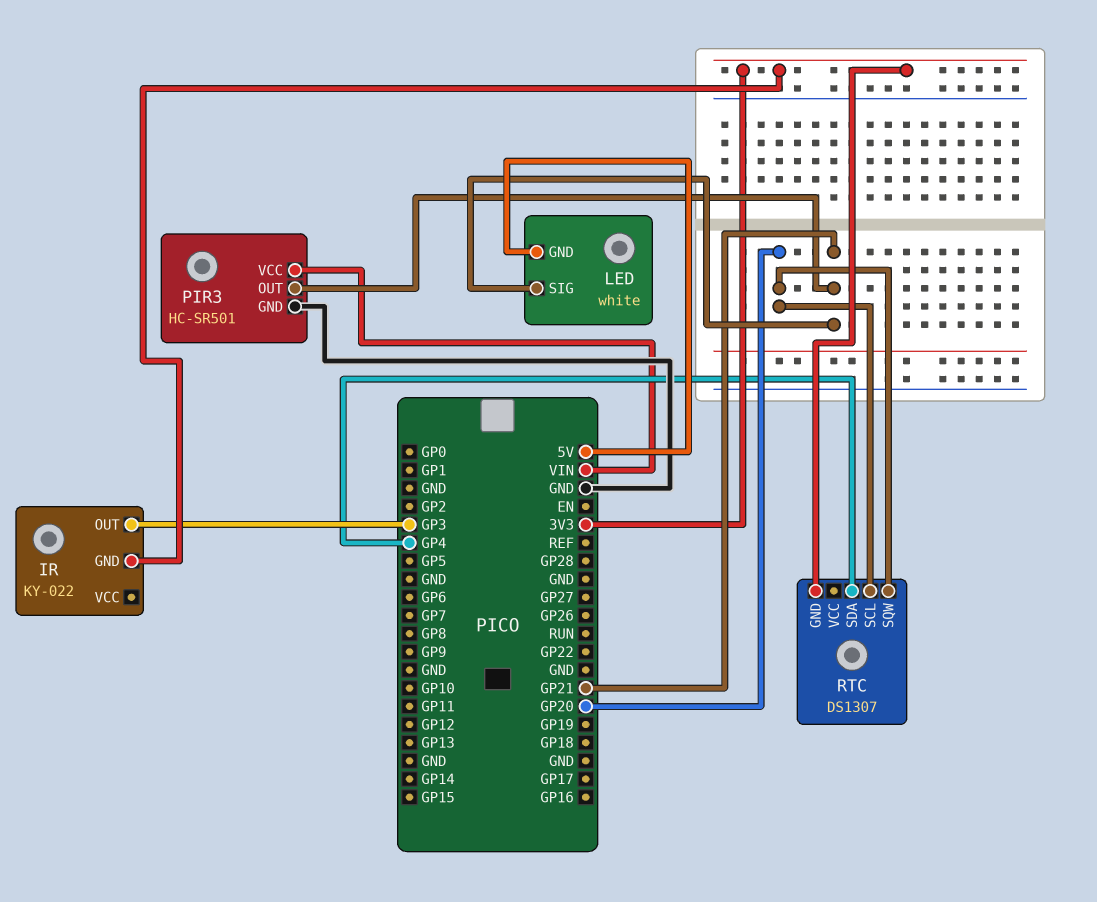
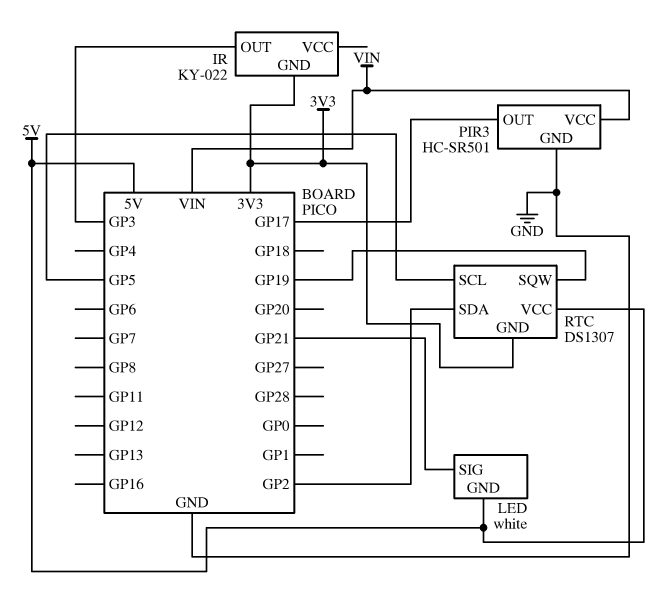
PIR3 pin OUT: GP21 -> GP17
RTC pin SCL: GP20 -> GP5
RTC pin SDA: GP4 -> GP2
RTC pin SQW: GP20 -> GP19
RTC pin VCC: none -> 5V

